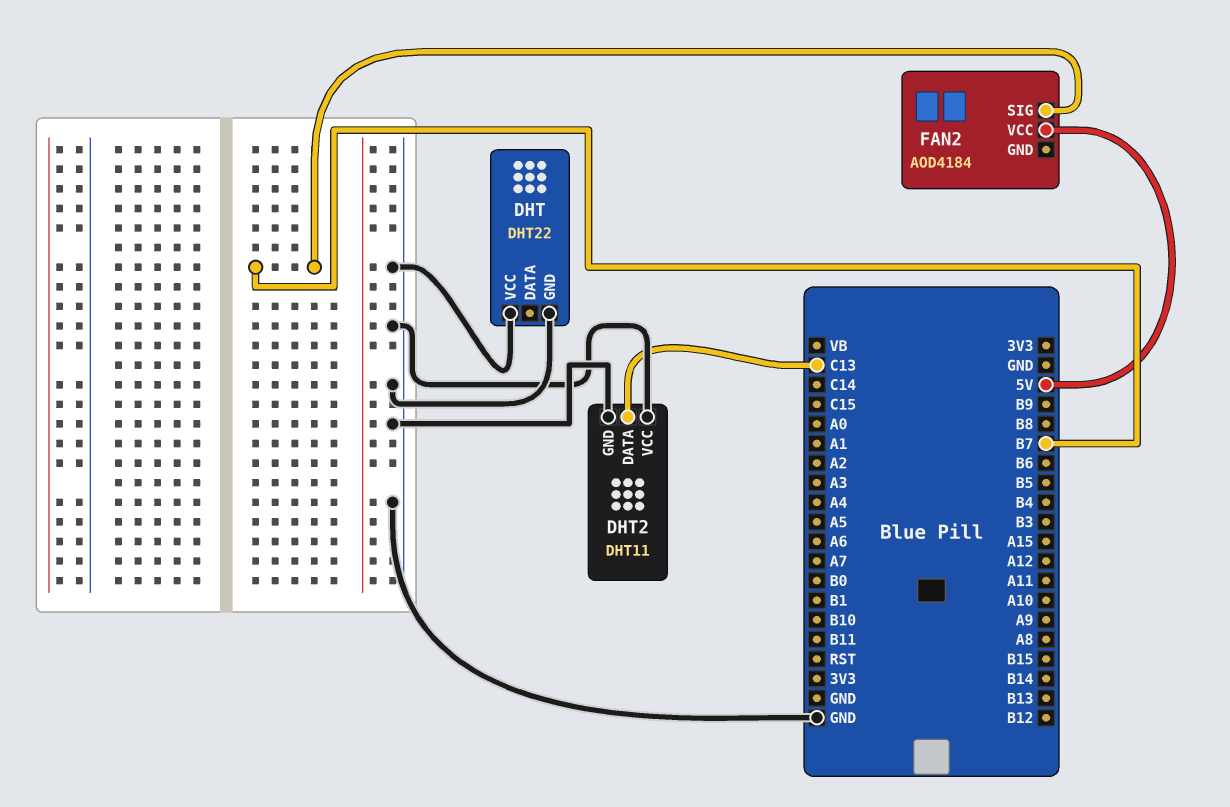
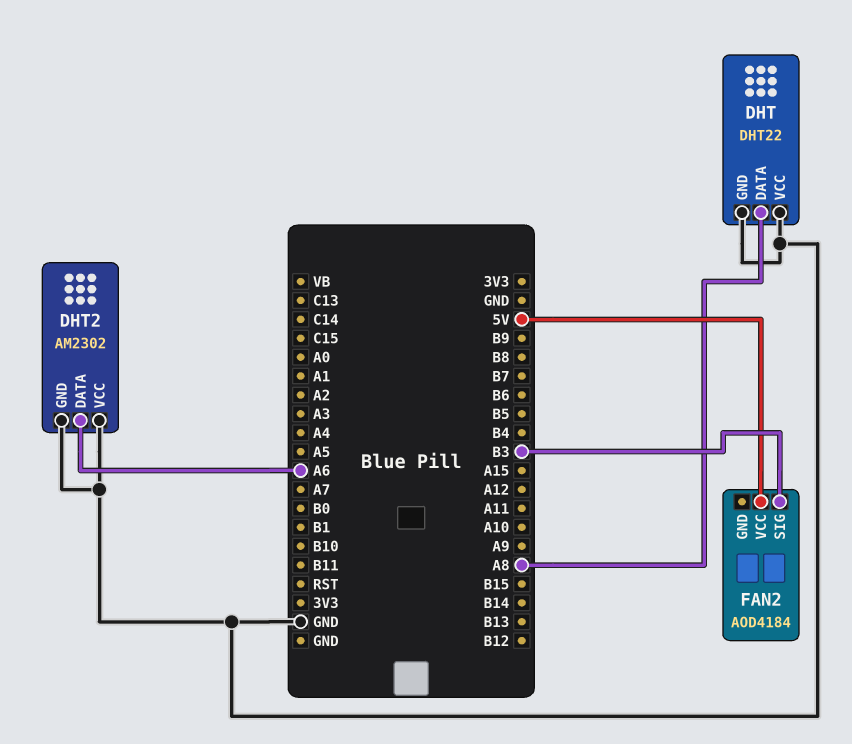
DHT pin DATA: none -> A8
DHT2: DHT11 -> AM2302
DHT2 pin DATA: C13 -> A6
FAN2 pin SIG: B7 -> B3

